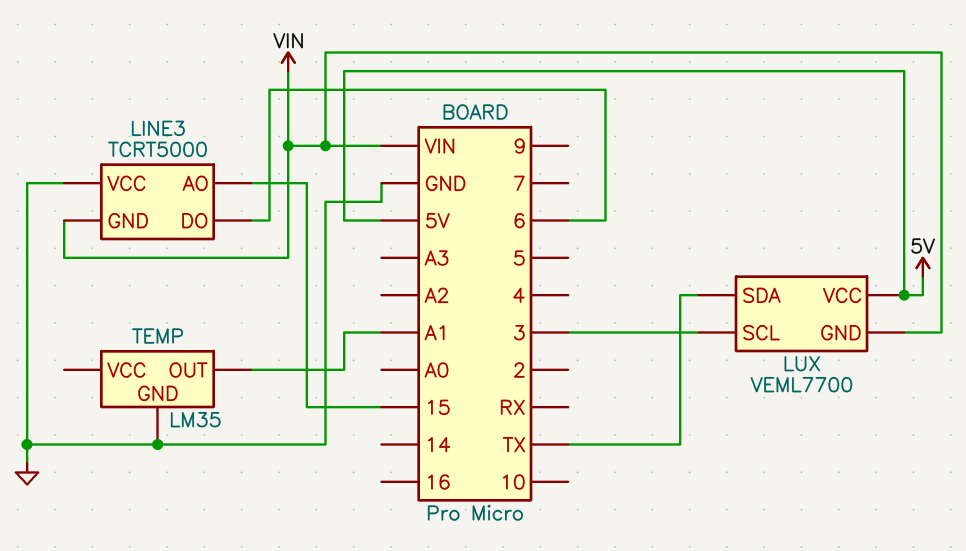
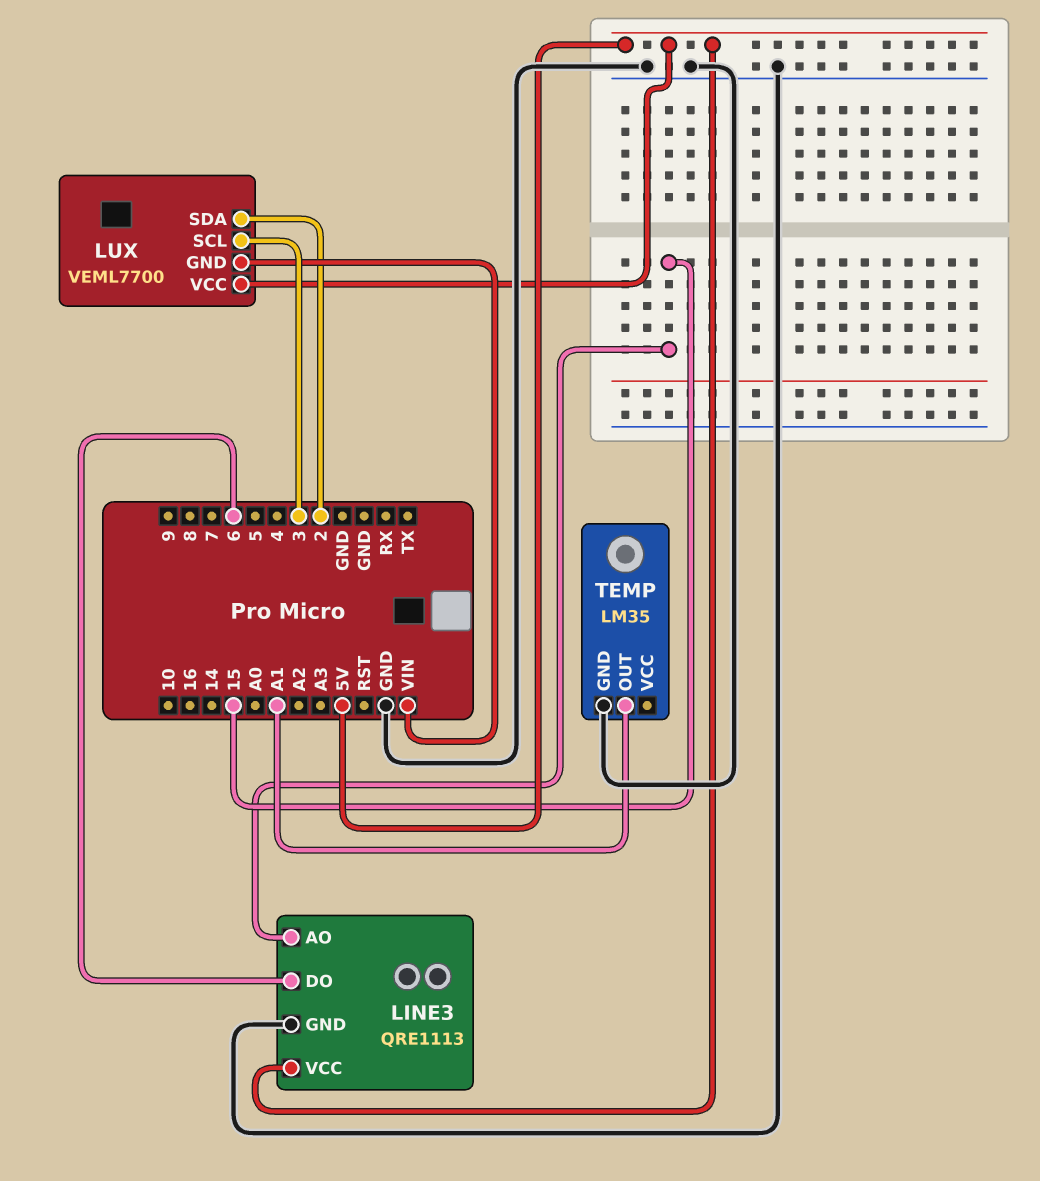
LINE3: TCRT5000 -> QRE1113
LINE3 pin GND: VIN -> GND
LINE3 pin VCC: GND -> 5V
LUX pin SDA: TX -> 2

